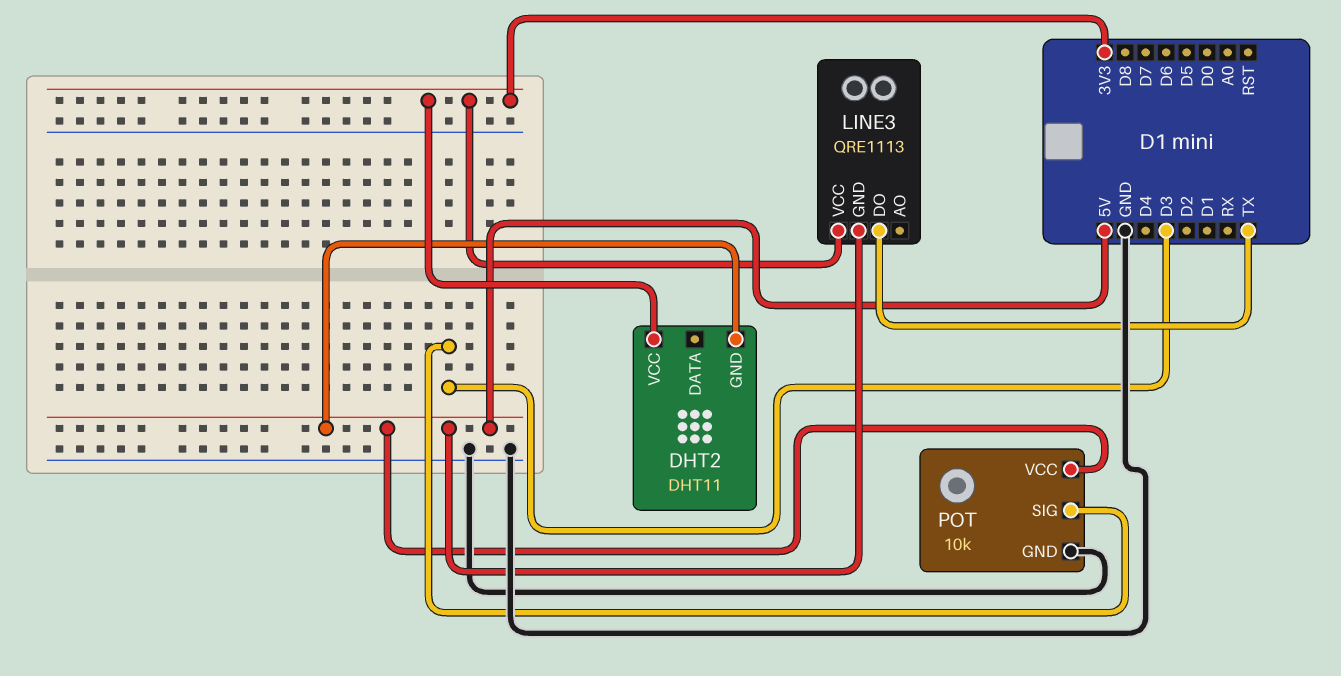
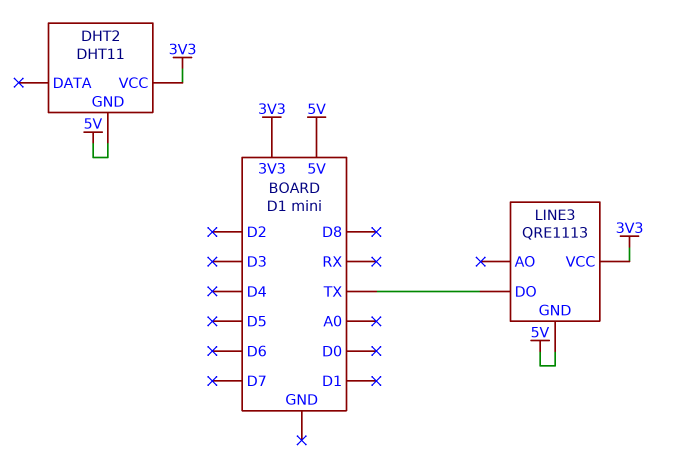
POT: 10k -> none
POT pin GND: GND -> none
POT pin SIG: D3 -> none
POT pin VCC: 5V -> none

